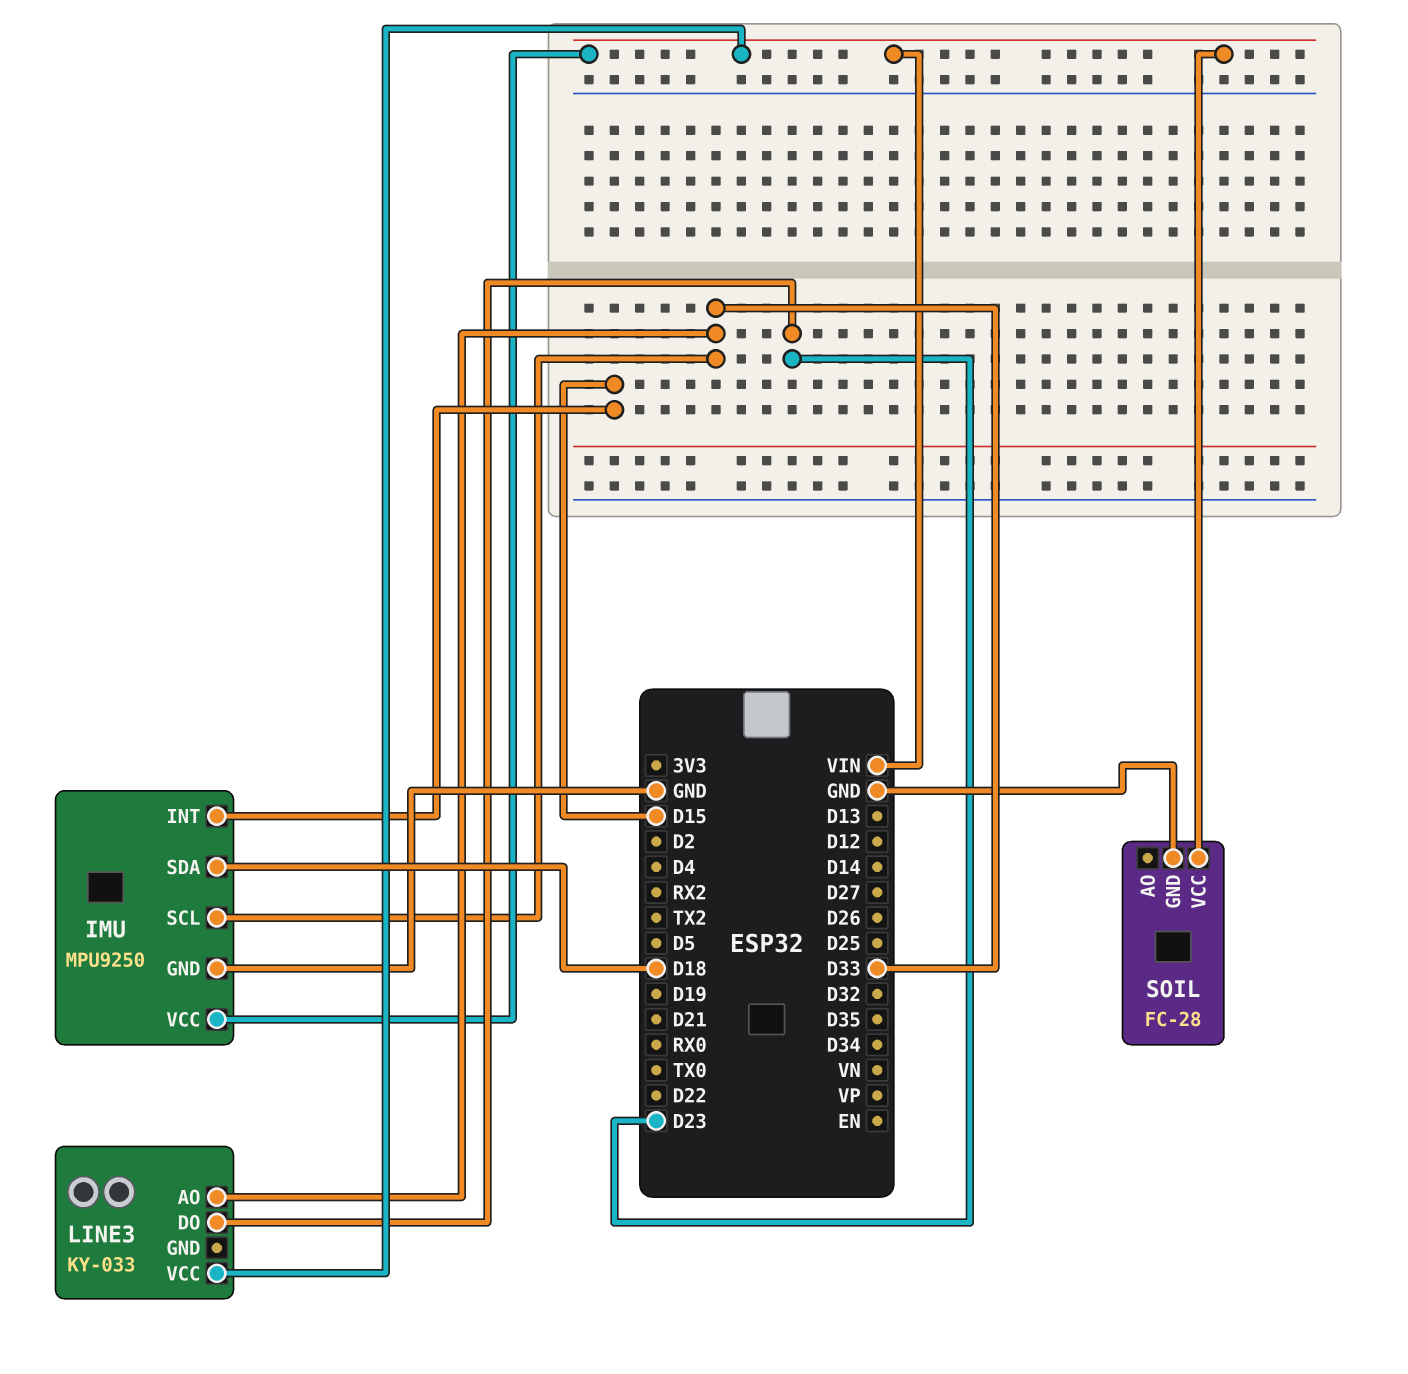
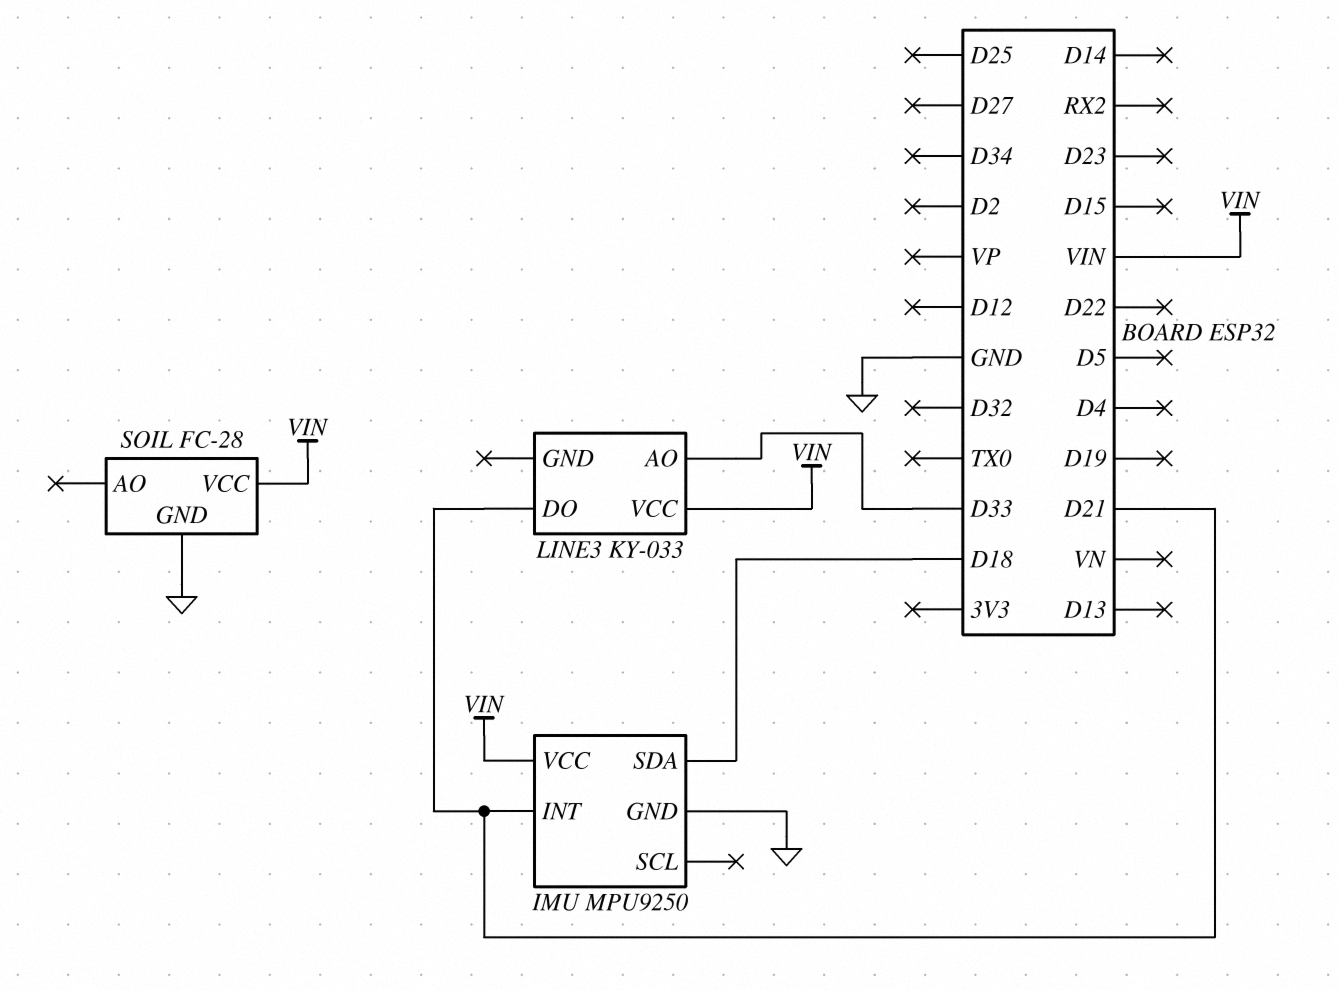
IMU pin INT: D15 -> D21
IMU pin SCL: D33 -> none
LINE3 pin DO: D23 -> D21

